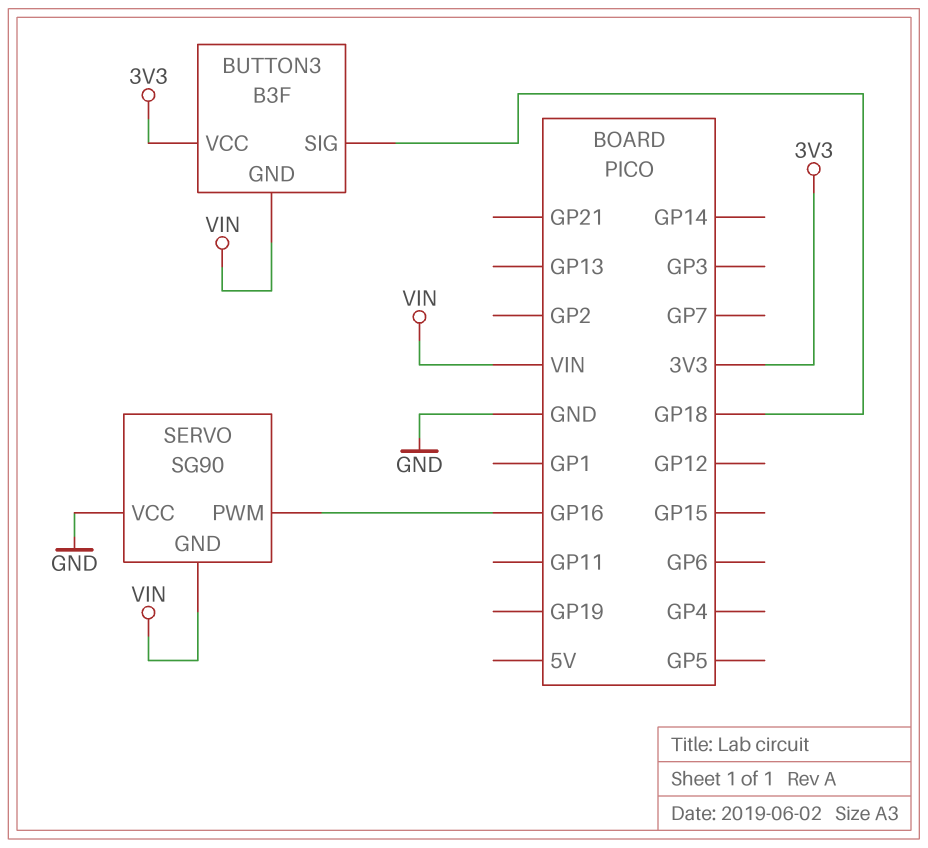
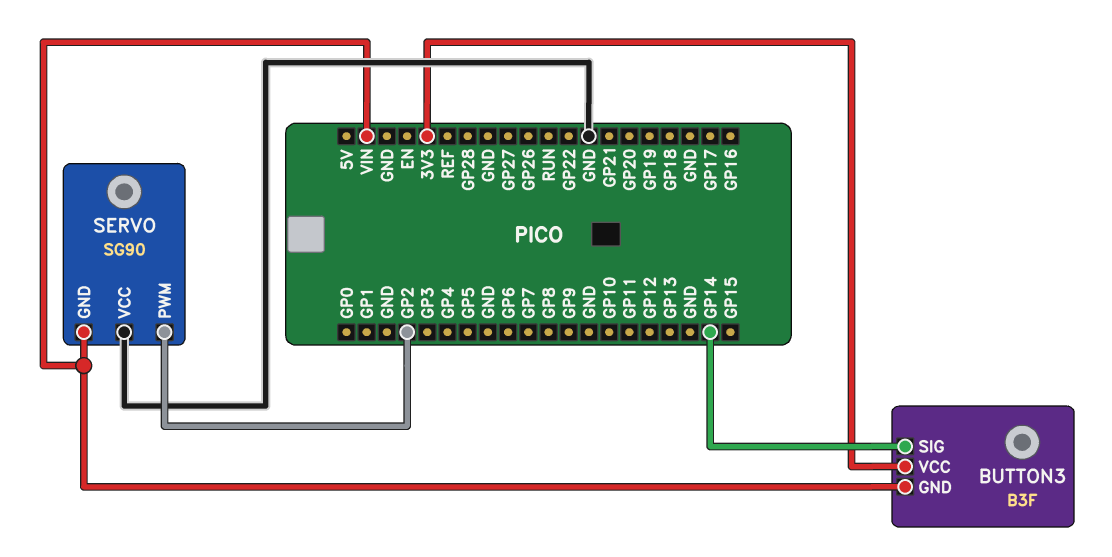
BUTTON3 pin SIG: GP18 -> GP14
SERVO pin PWM: GP16 -> GP2

